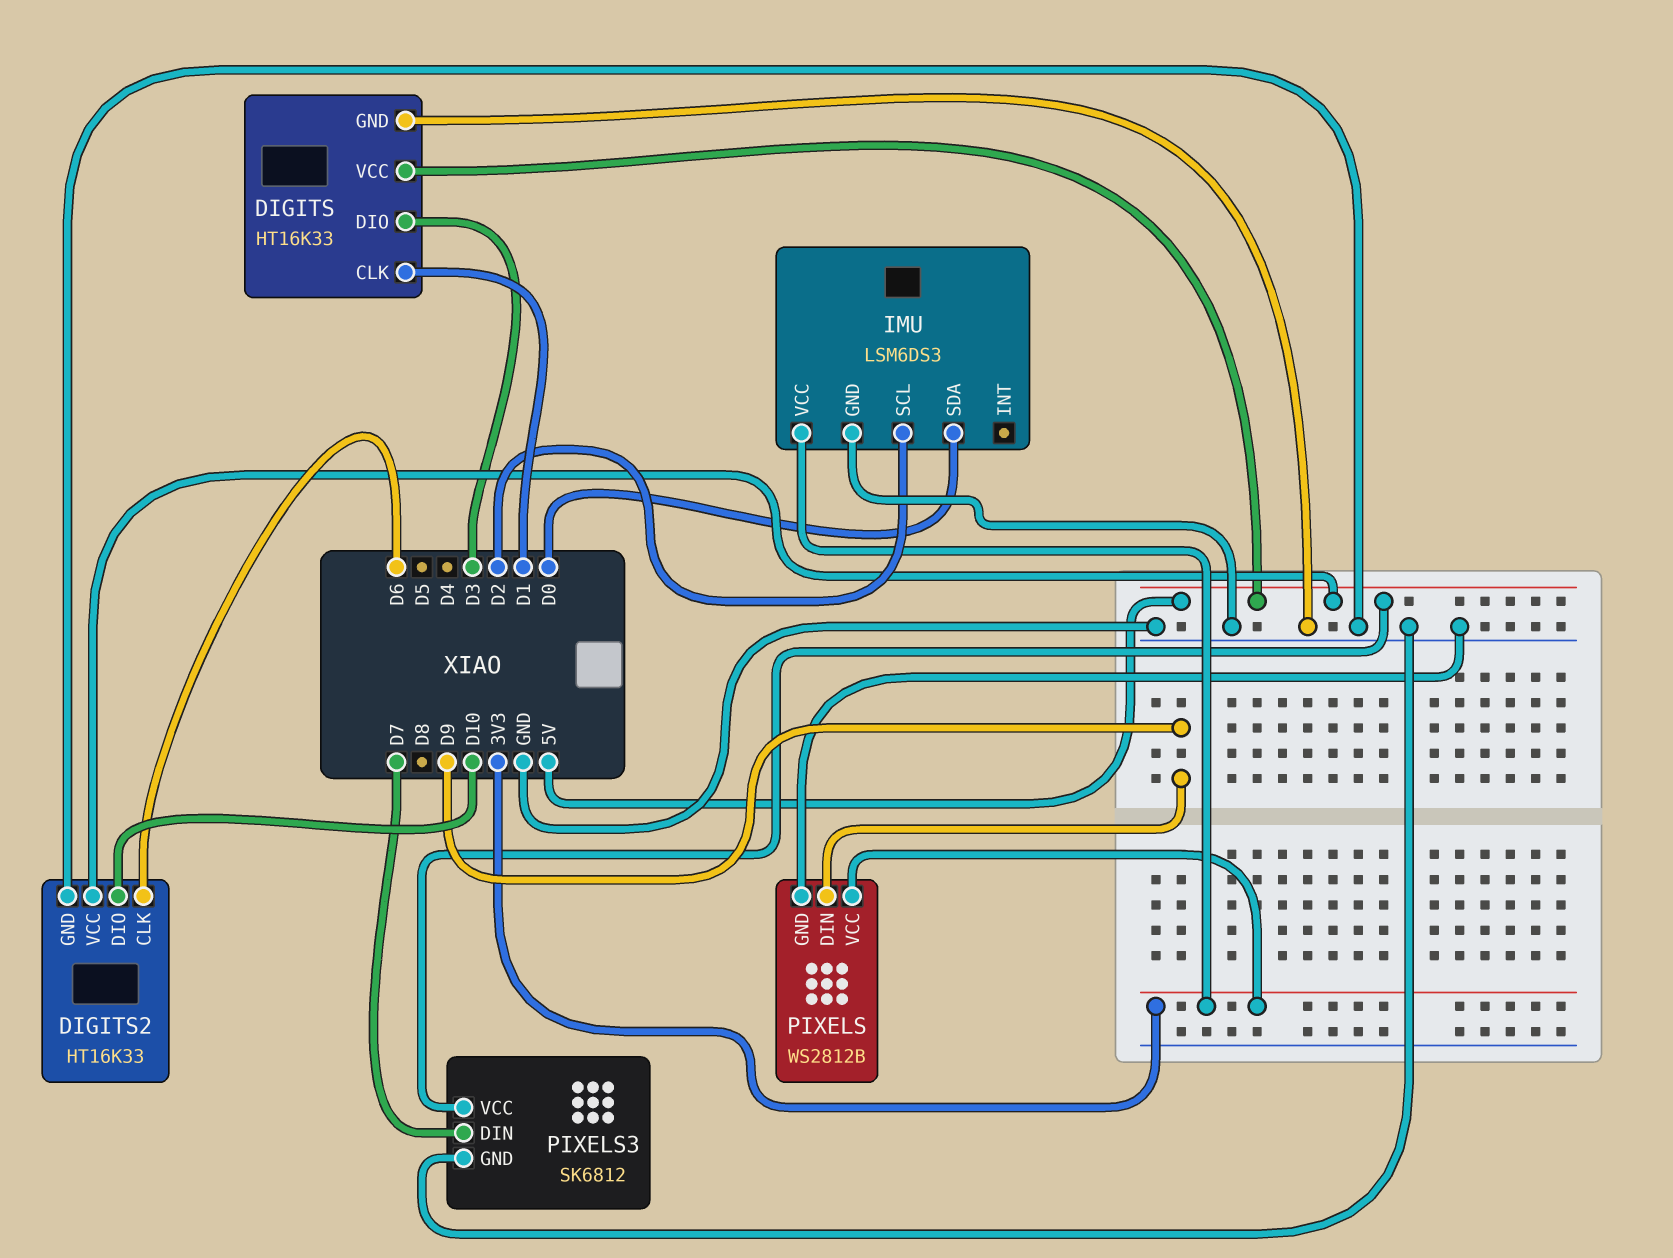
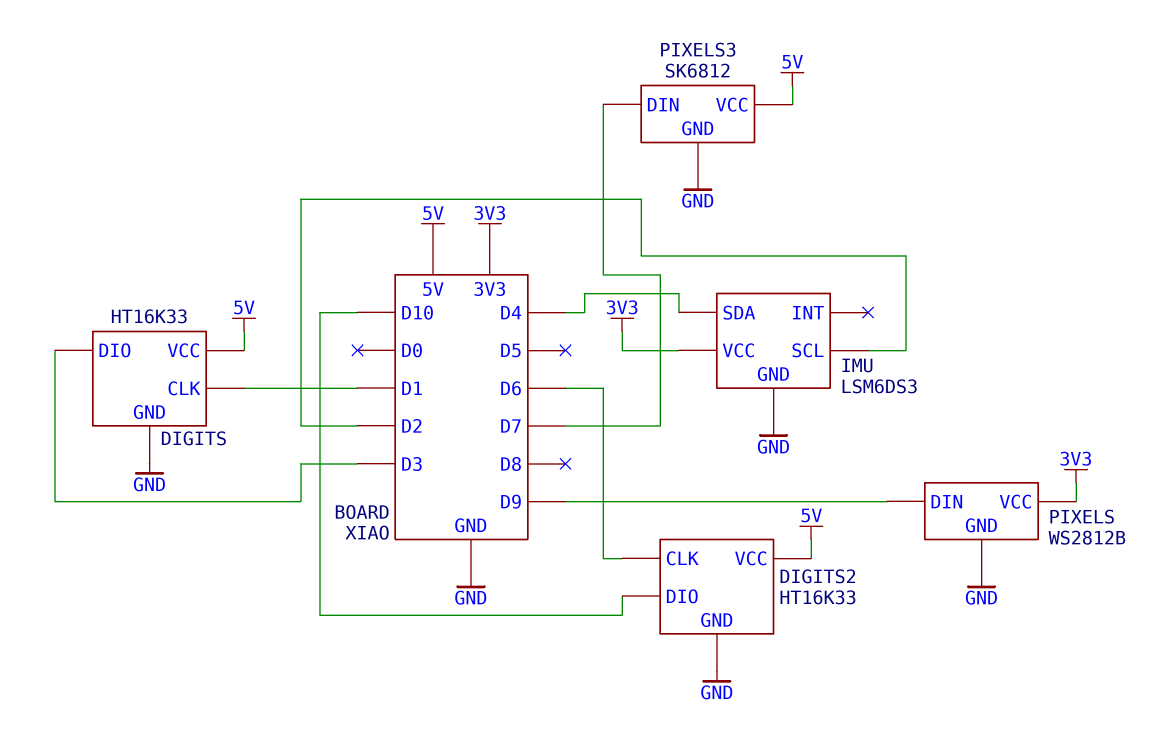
IMU pin SDA: D0 -> D4

